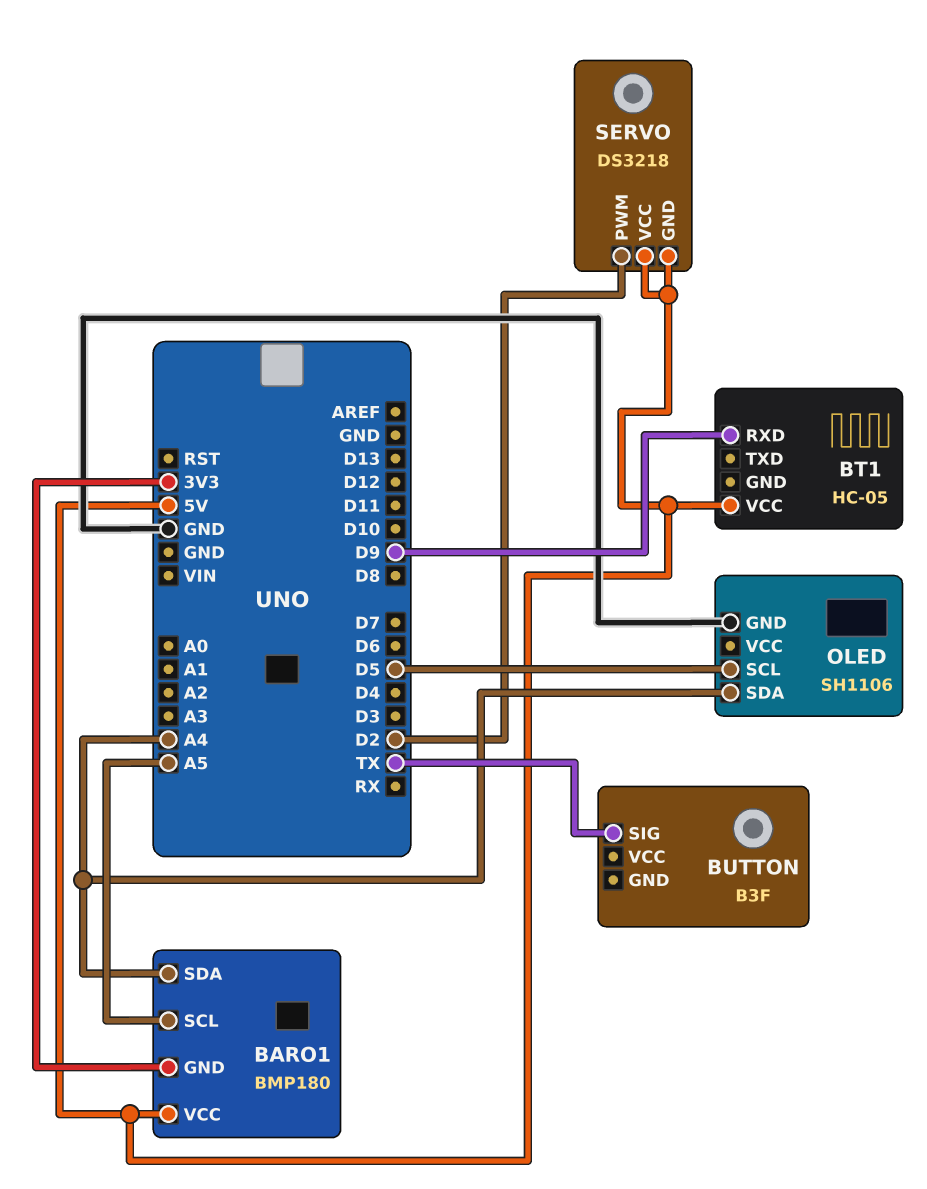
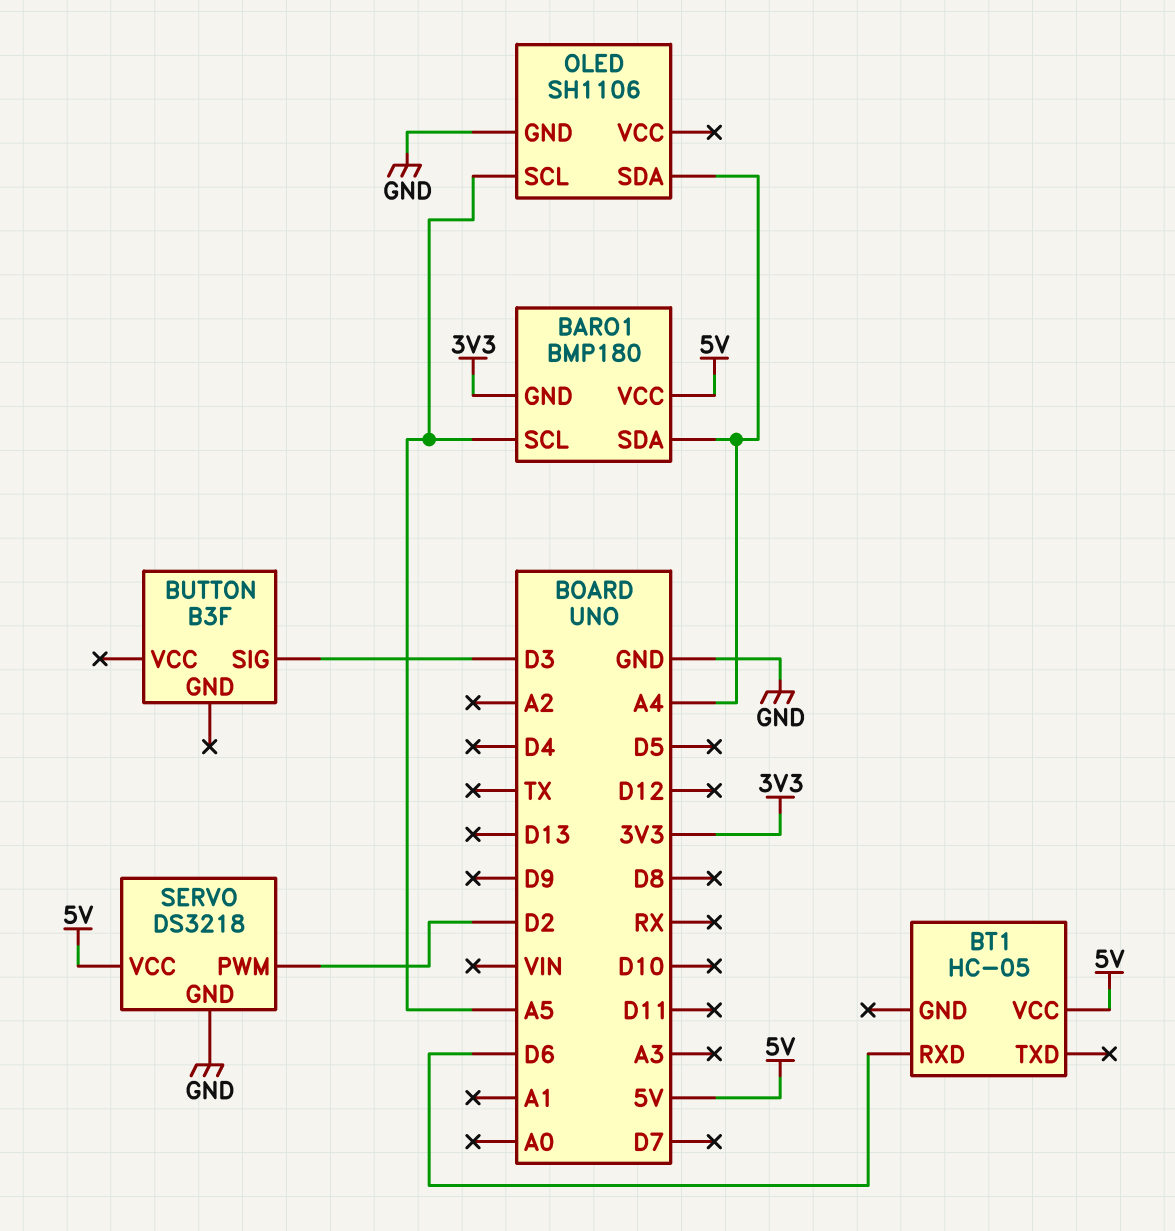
BT1 pin RXD: D9 -> D6
BUTTON pin SIG: TX -> D3
OLED pin SCL: D5 -> A5
SERVO pin GND: 5V -> GND

